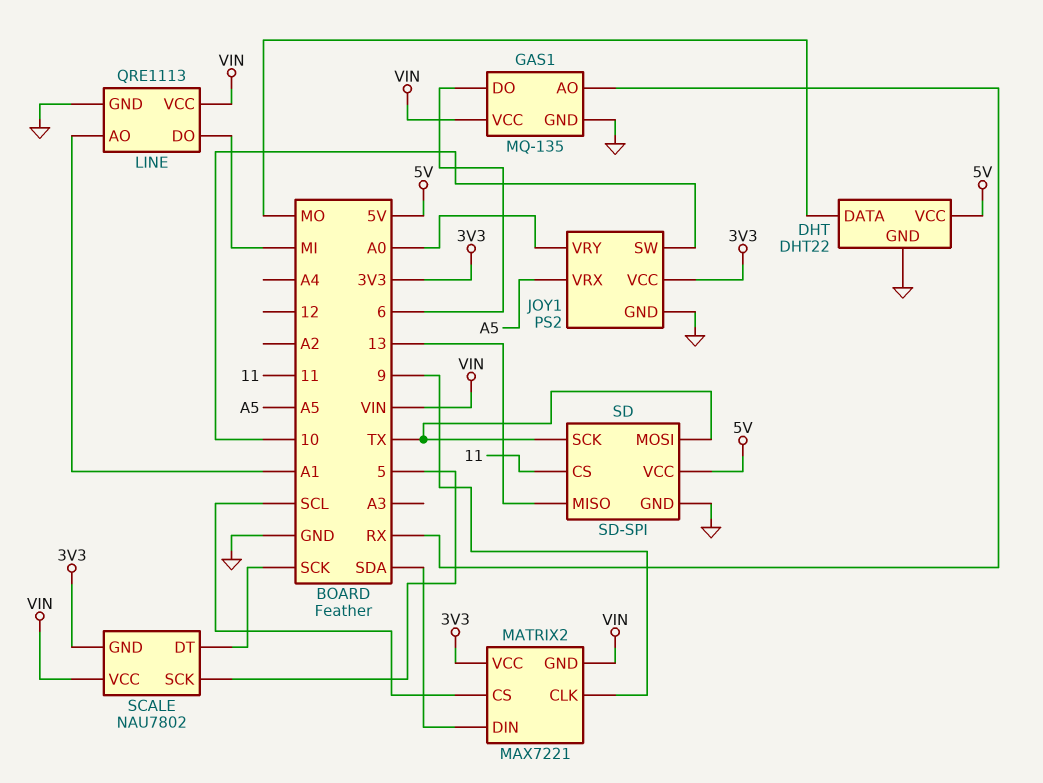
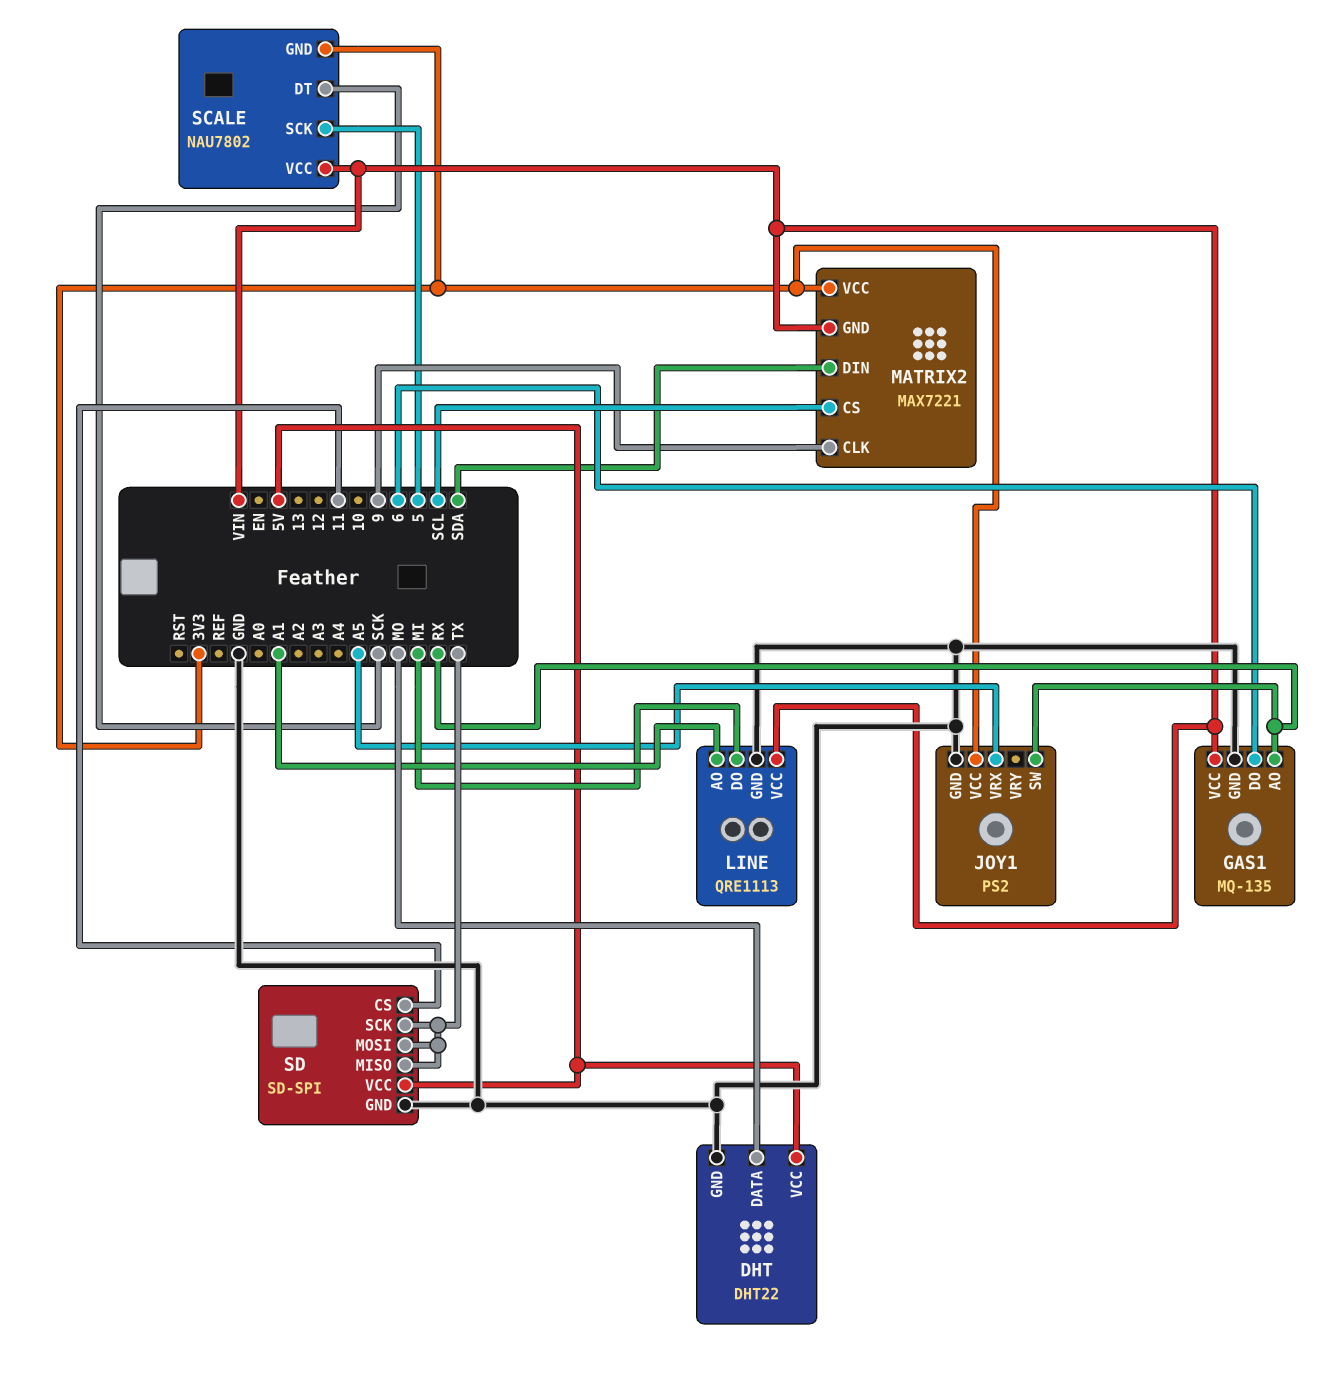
JOY1 pin SW: 10 -> RX
JOY1 pin VRY: A0 -> none
SD pin MISO: 13 -> TX

